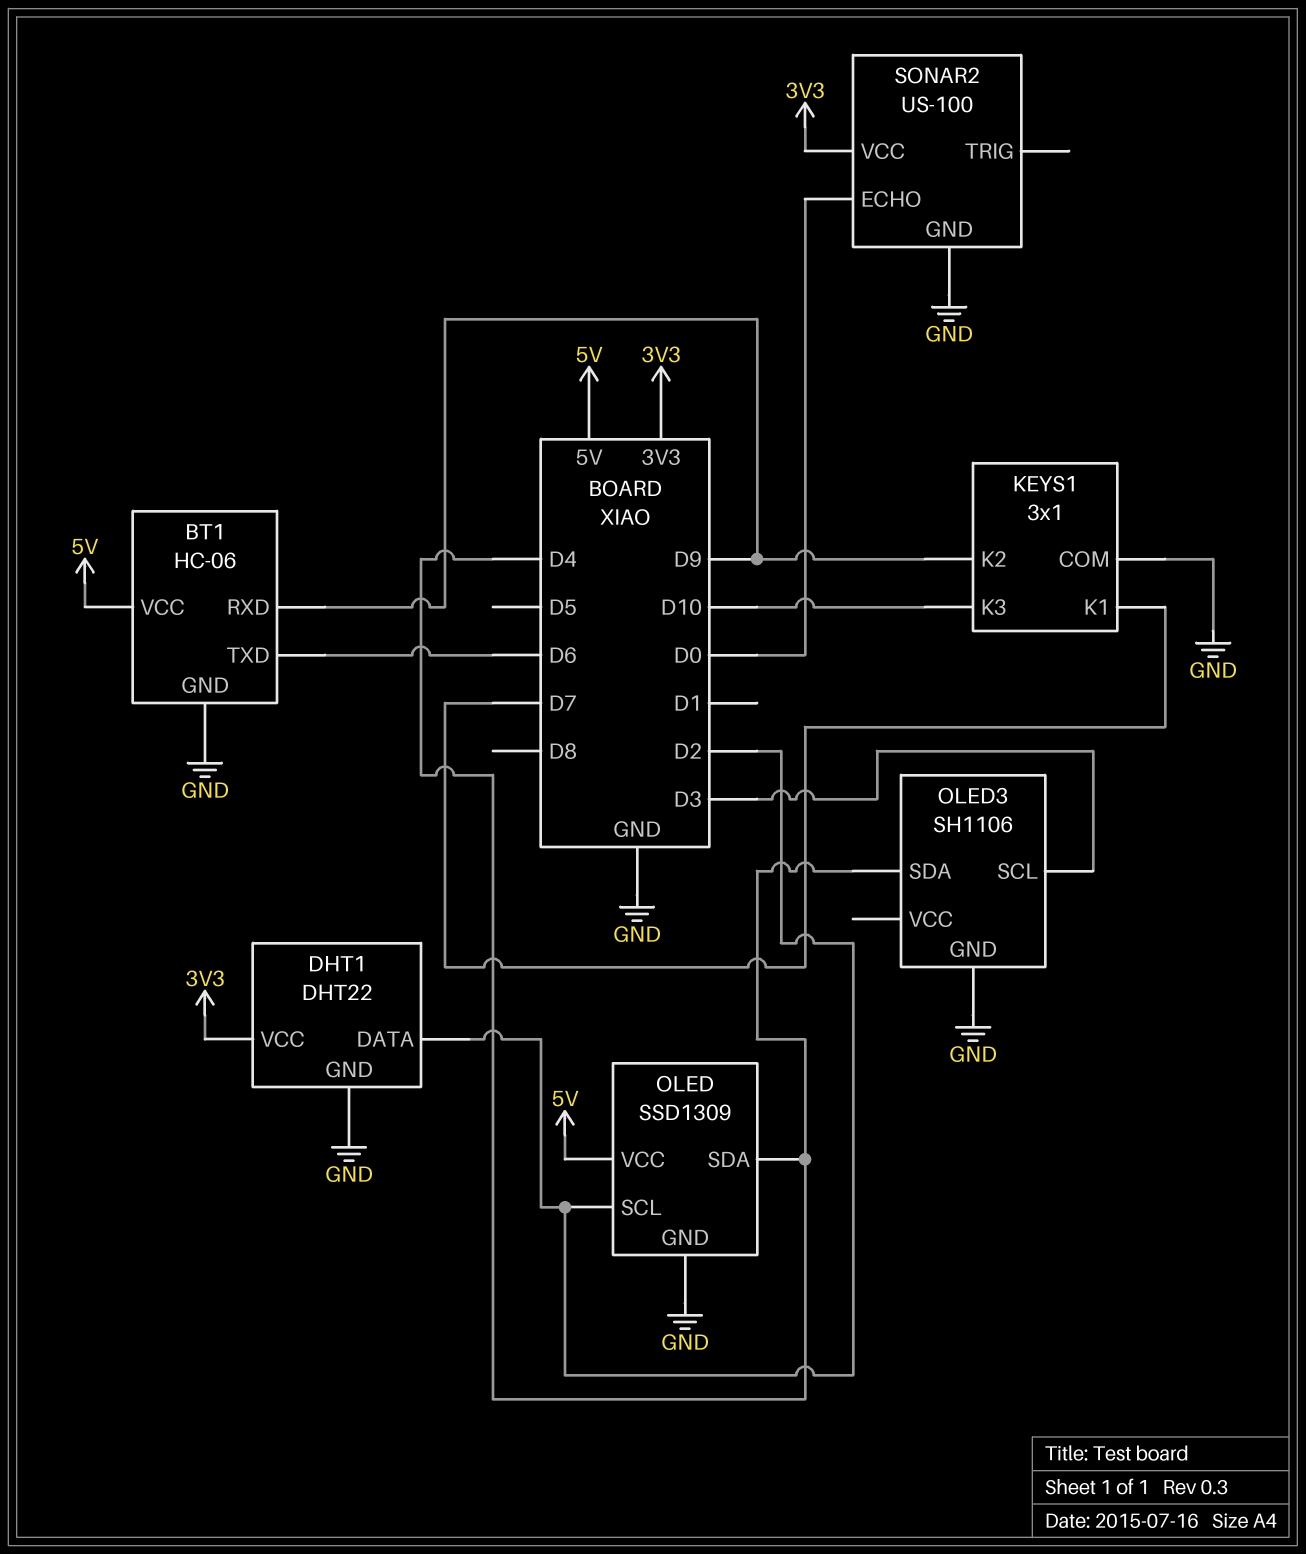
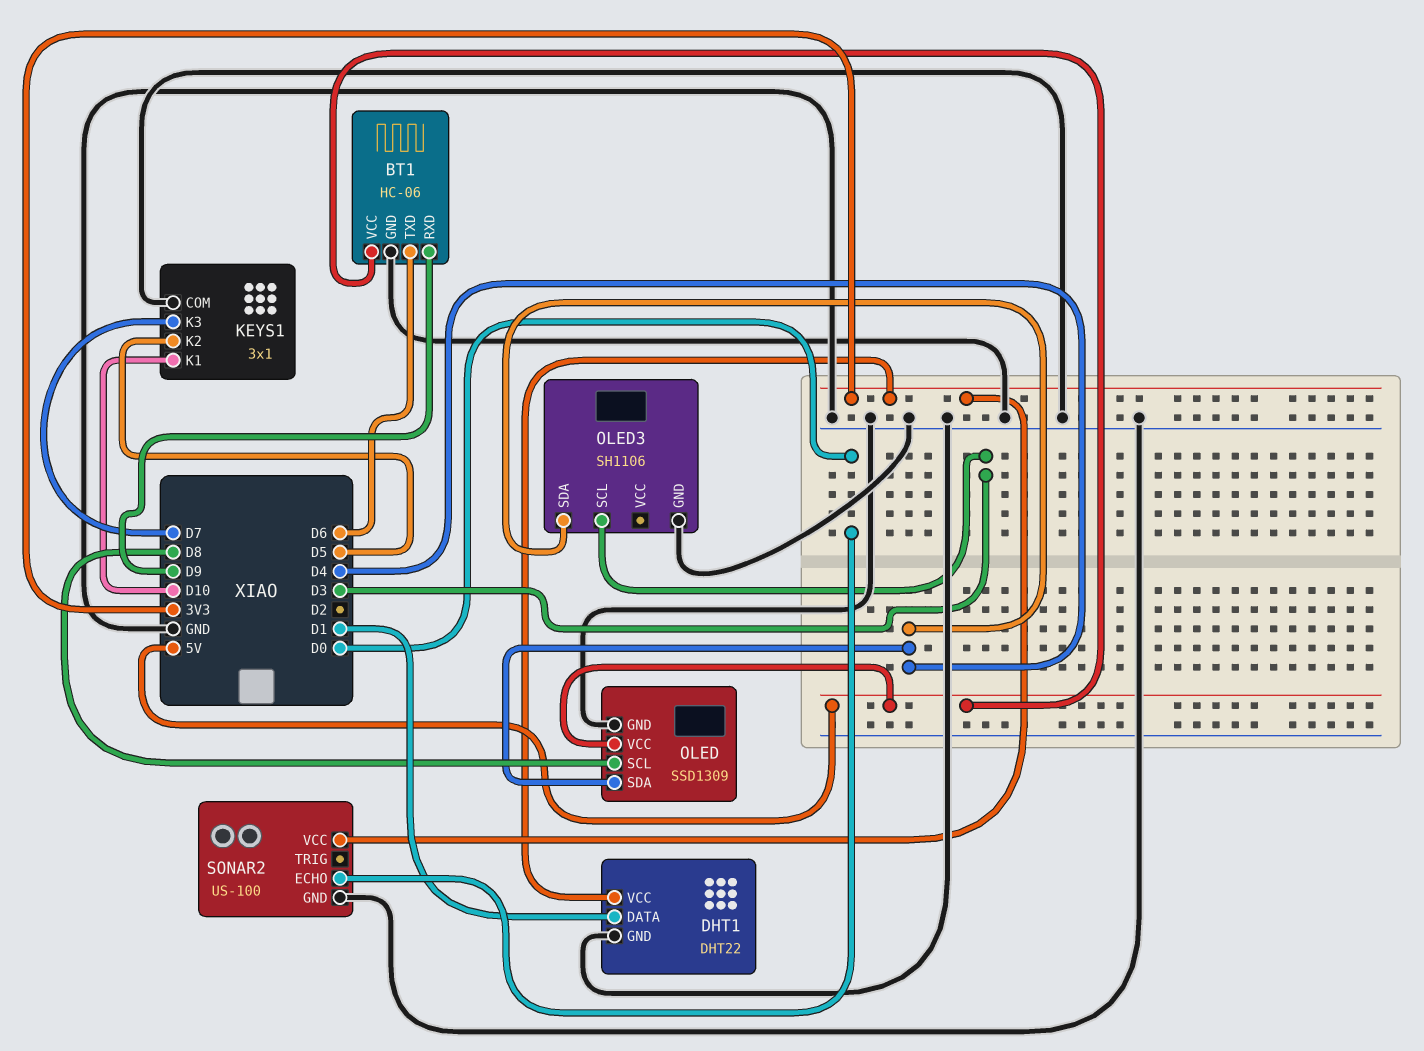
DHT1 pin DATA: D2 -> D1
KEYS1 pin K1: D7 -> D10
KEYS1 pin K2: D9 -> D5
KEYS1 pin K3: D10 -> D7
OLED pin SCL: D2 -> D8

